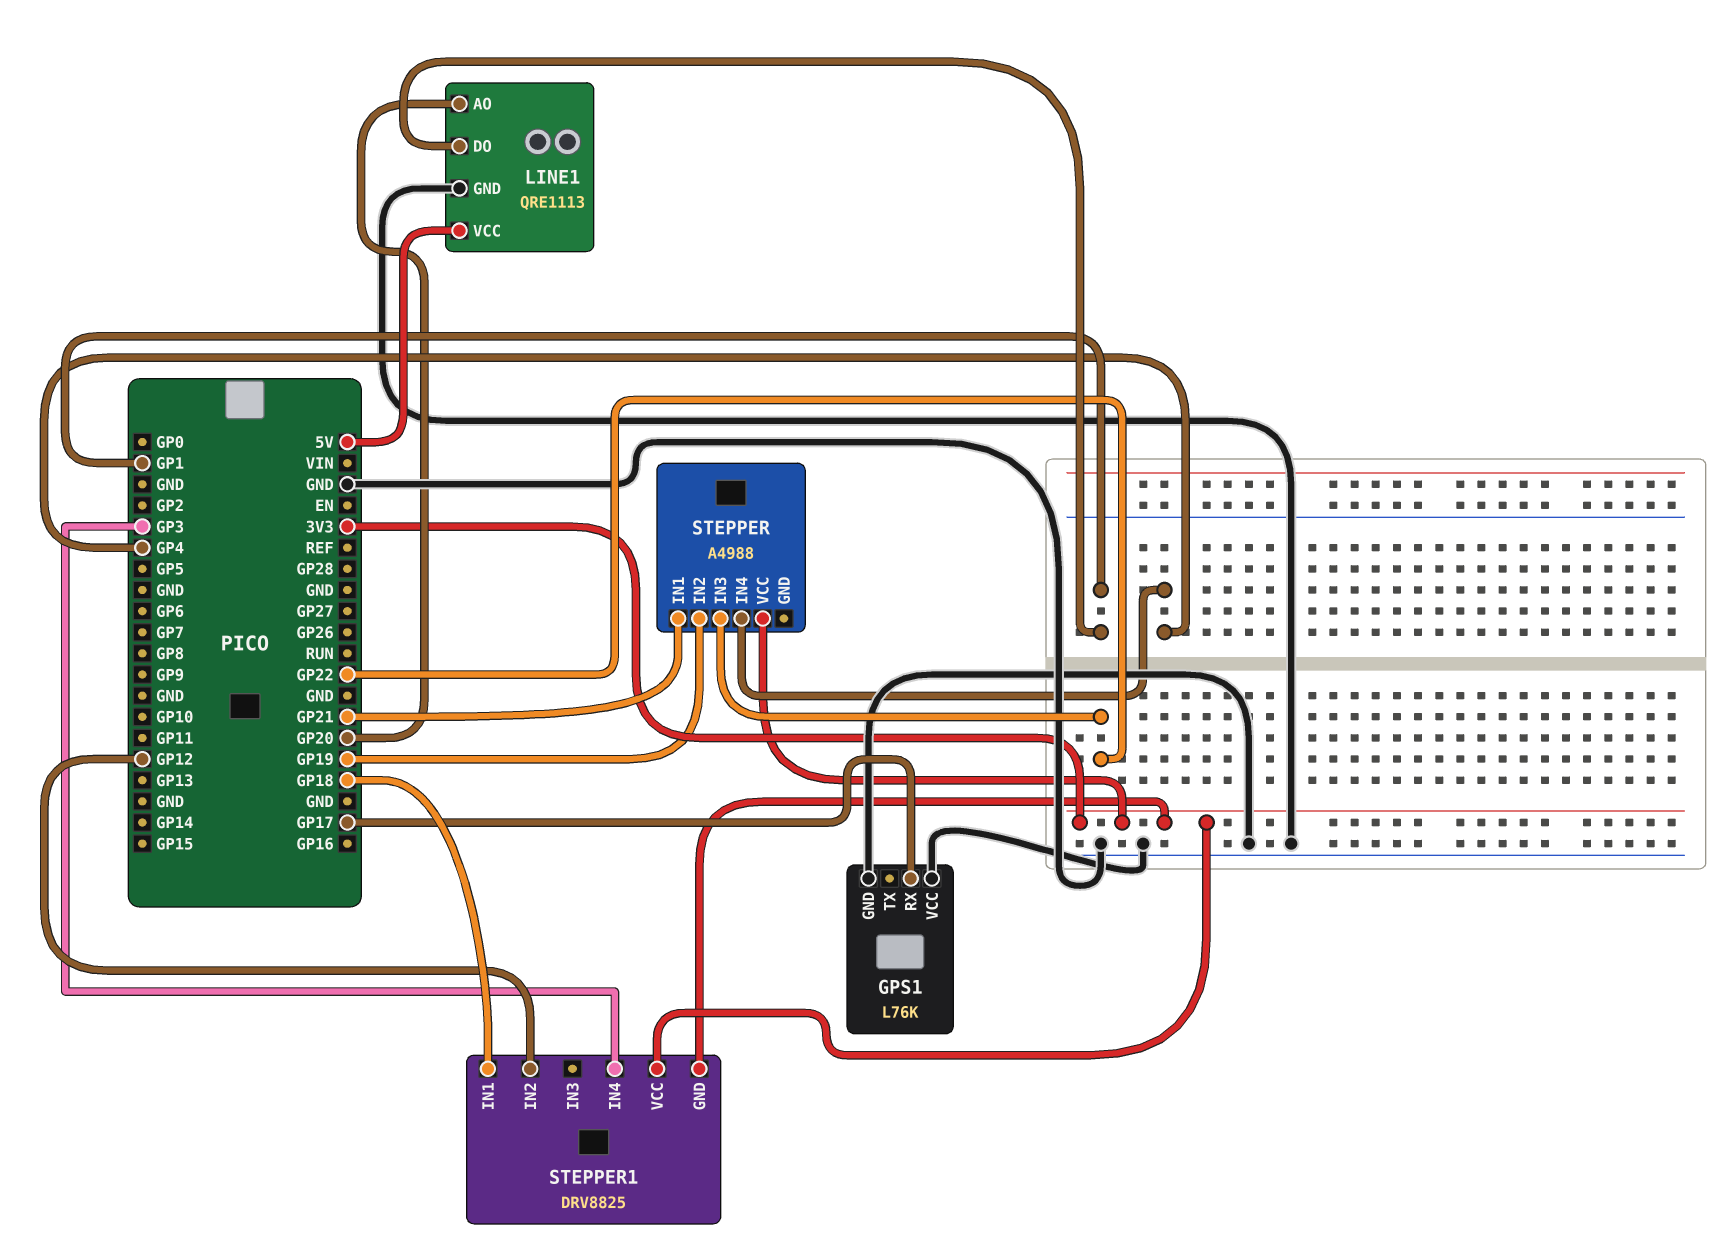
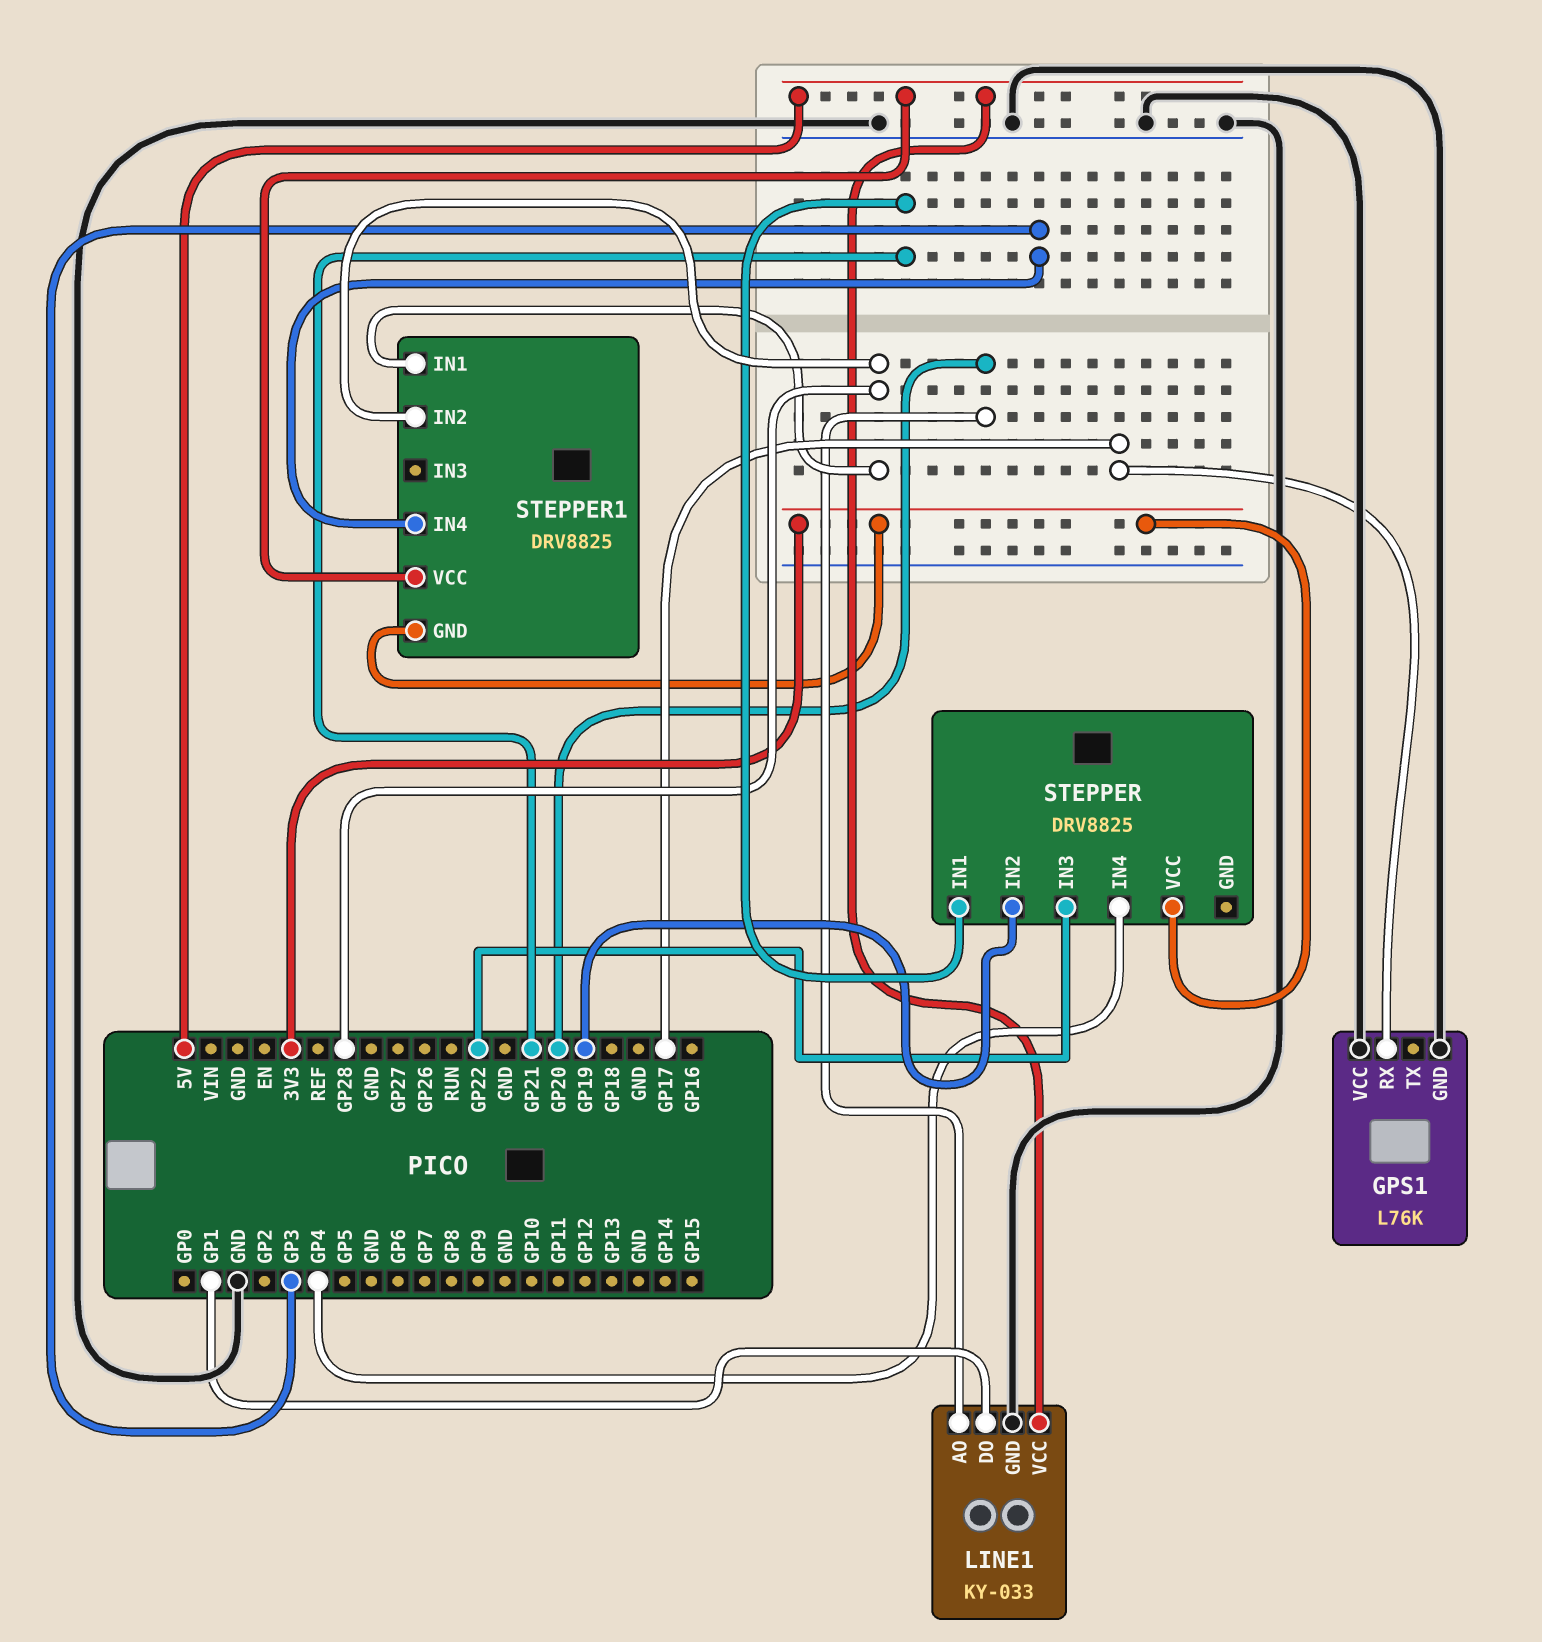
LINE1: QRE1113 -> KY-033
STEPPER: A4988 -> DRV8825
STEPPER1 pin IN1: GP18 -> GP28
STEPPER1 pin IN2: GP12 -> GP28
STEPPER1 pin VCC: 3V3 -> 5V

